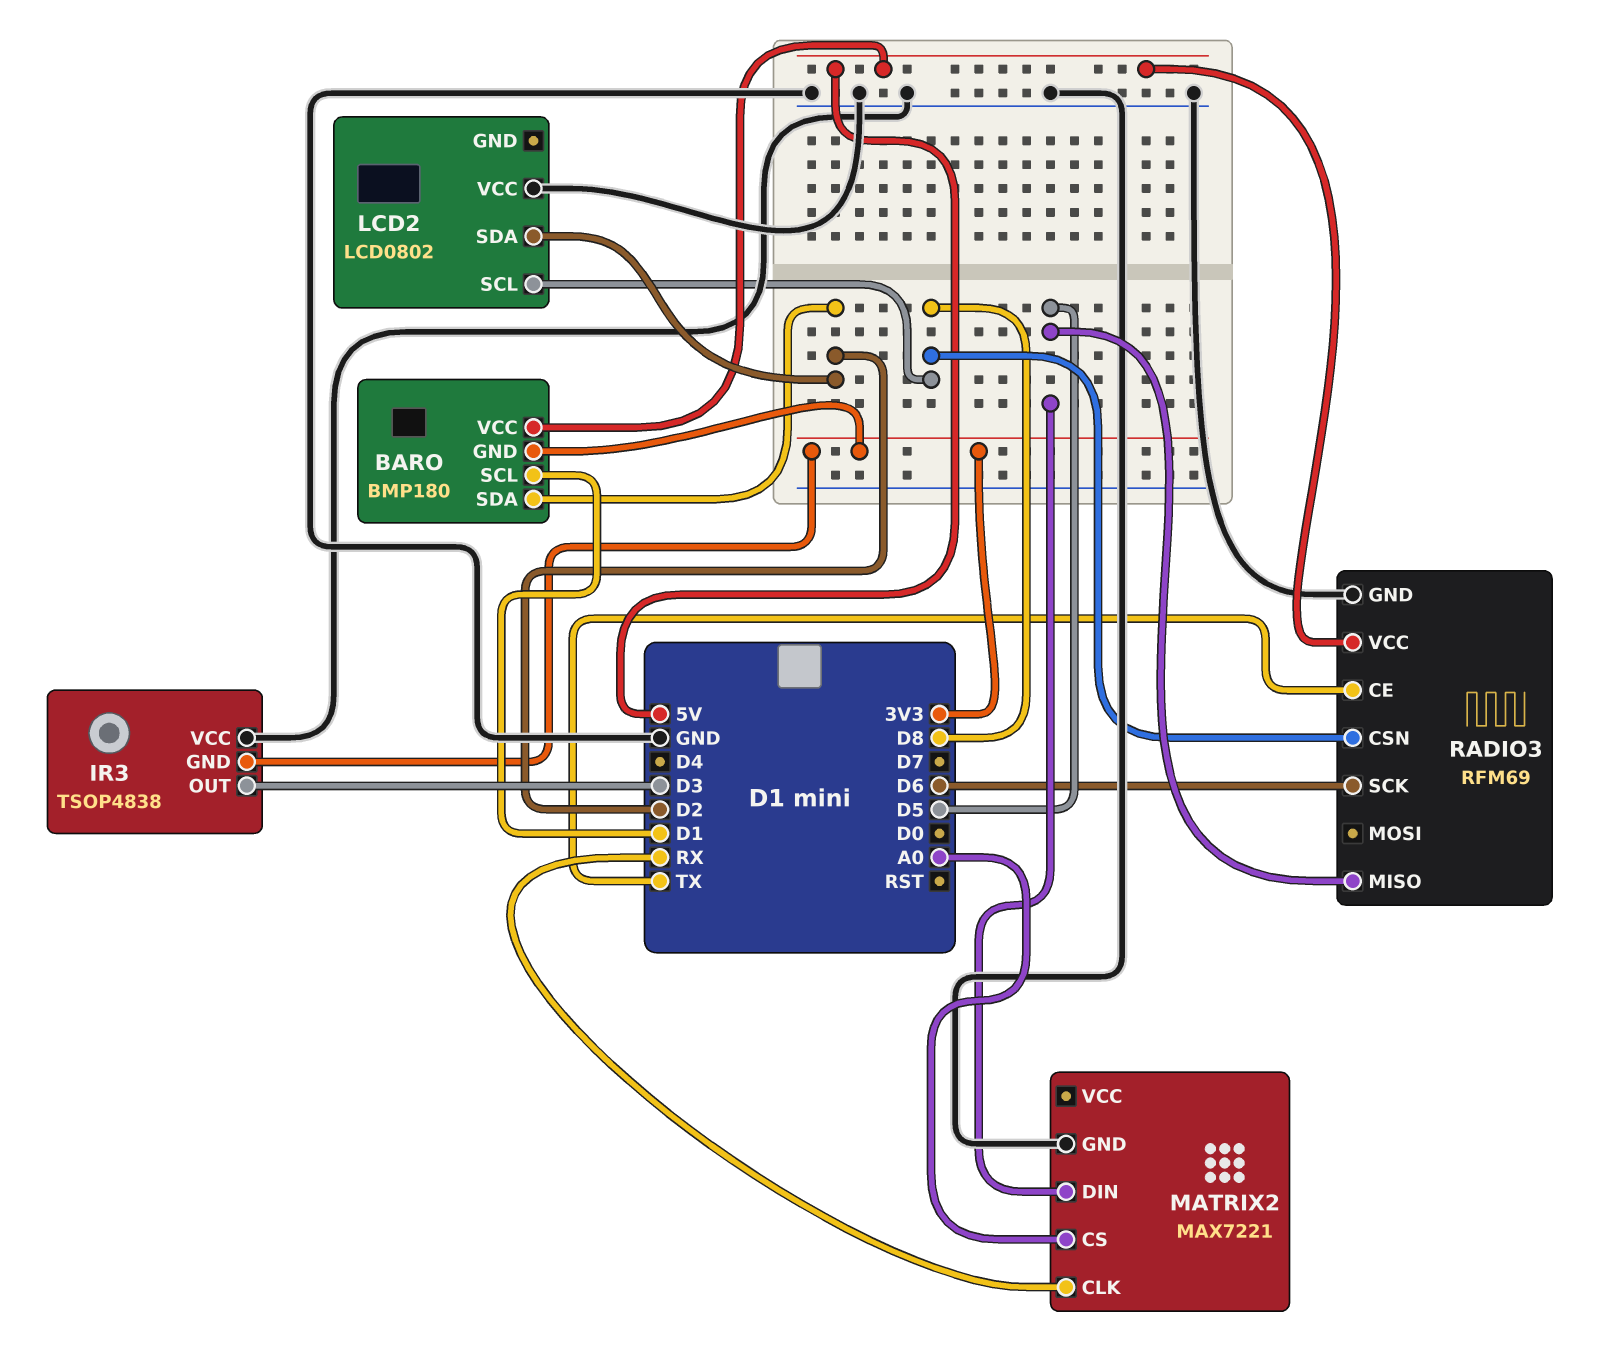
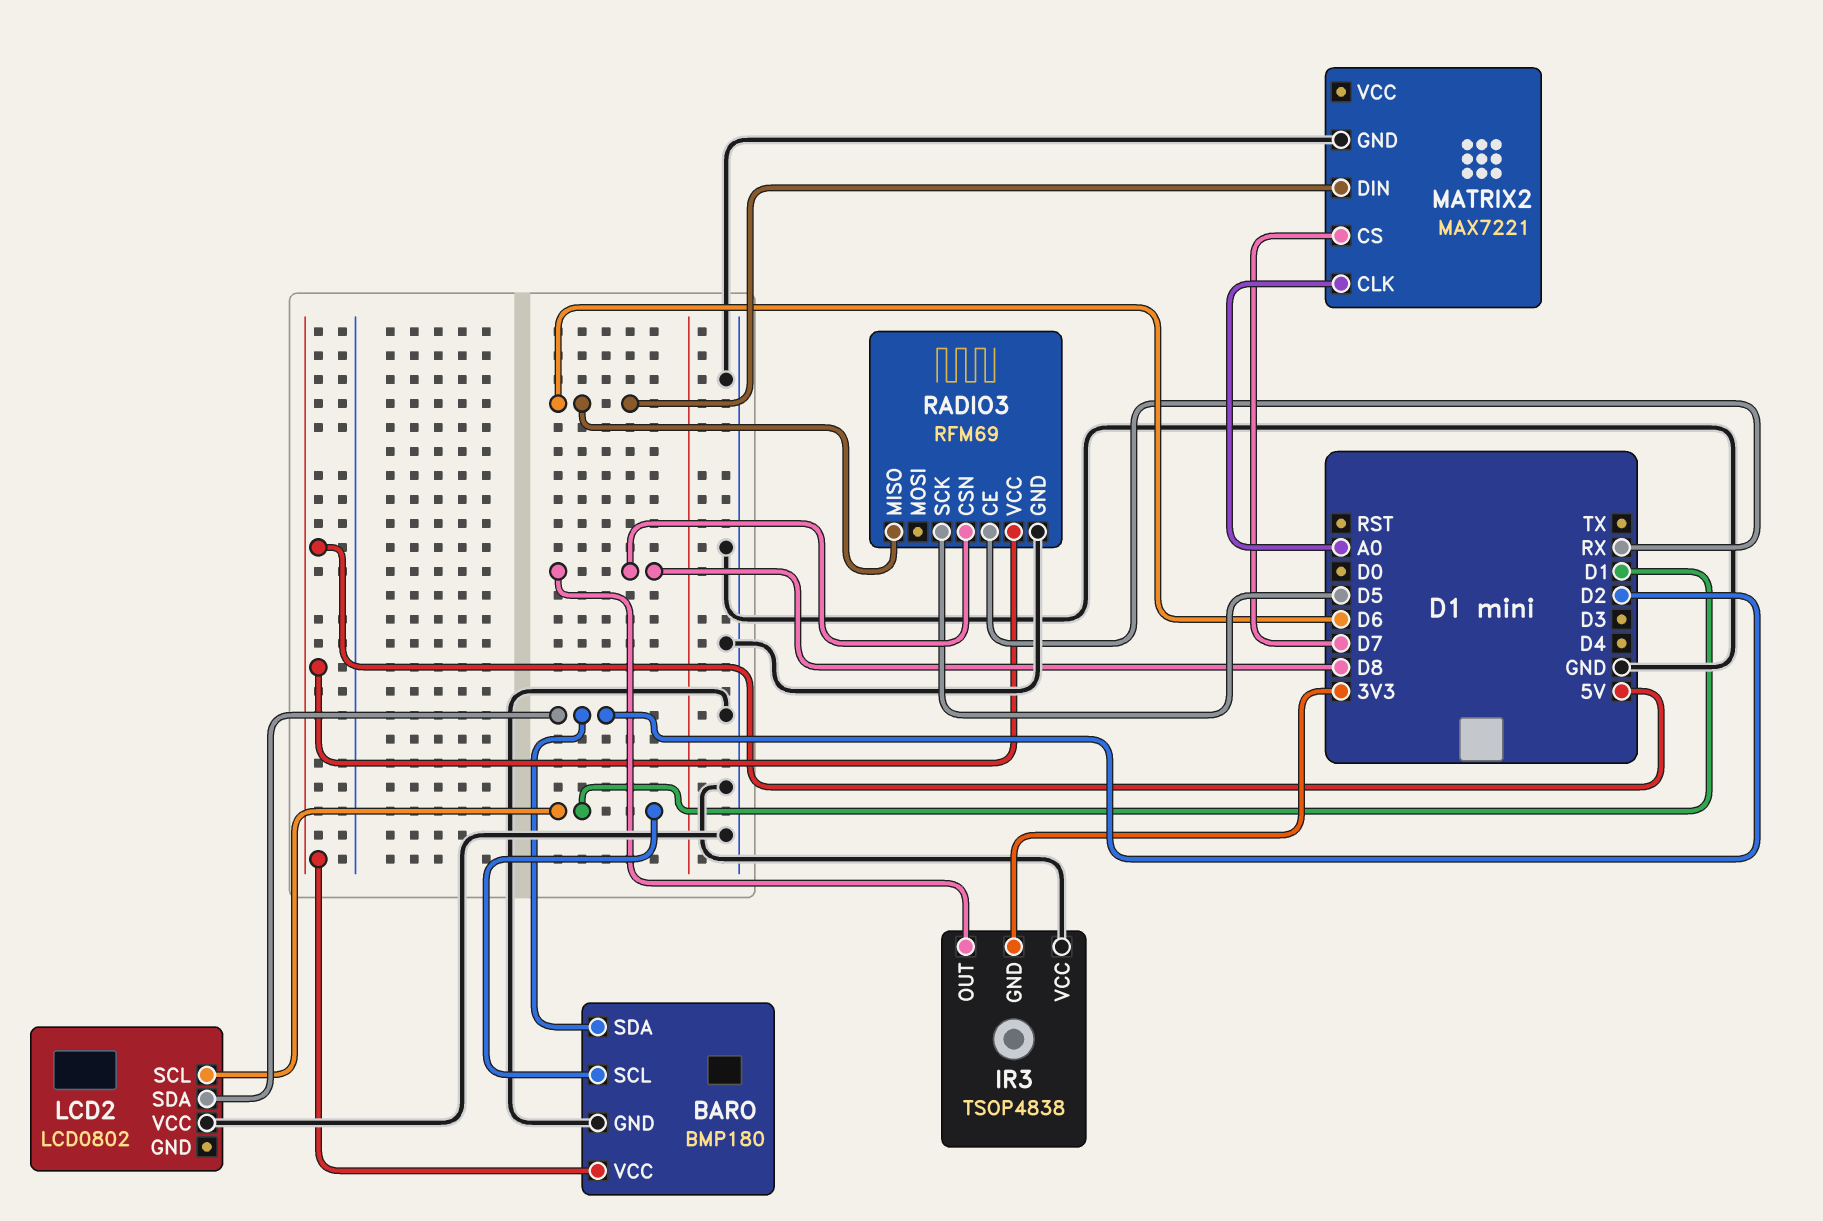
BARO pin GND: 3V3 -> GND
IR3 pin OUT: D3 -> D8
LCD2 pin SCL: D8 -> D1
MATRIX2 pin CLK: RX -> A0
MATRIX2 pin CS: A0 -> D7
MATRIX2 pin DIN: D5 -> D6
RADIO3 pin CE: TX -> RX
RADIO3 pin MISO: D5 -> D6
RADIO3 pin SCK: D6 -> D5

